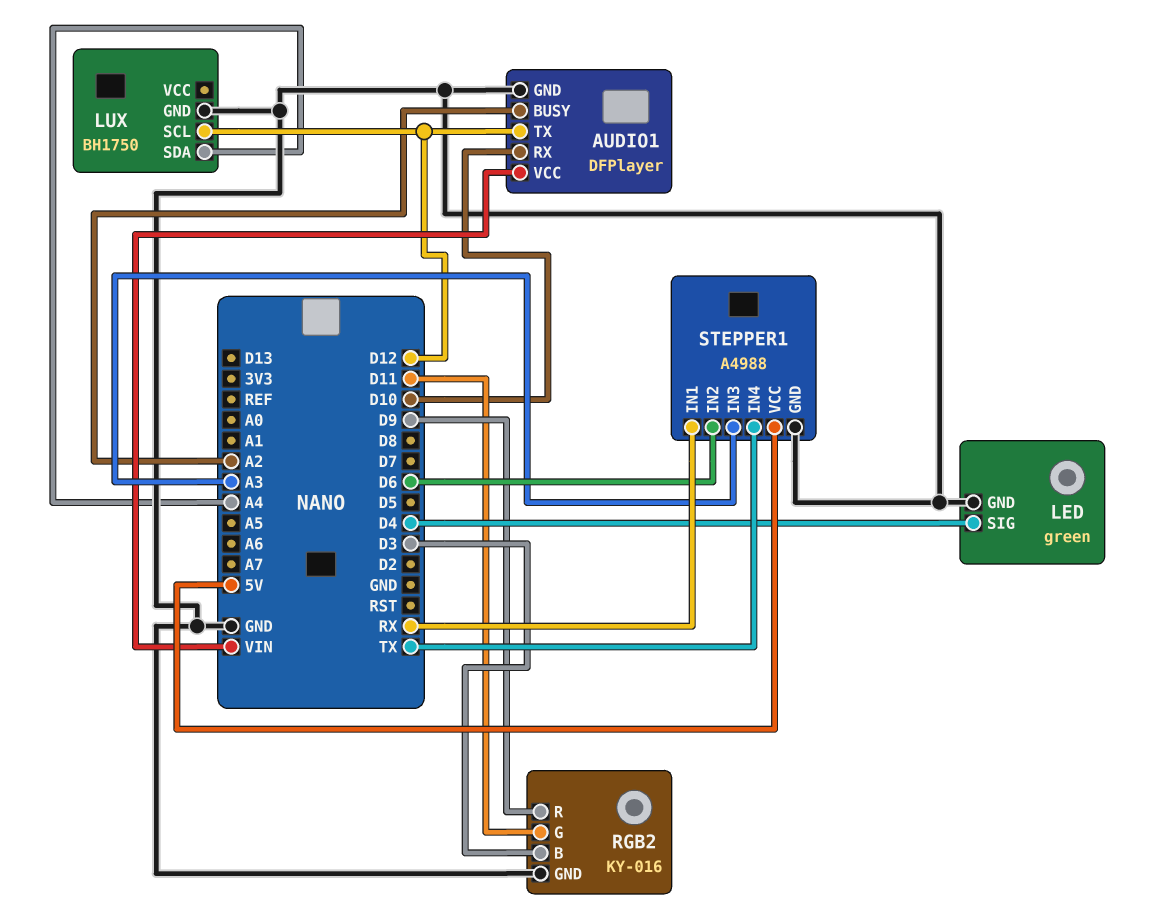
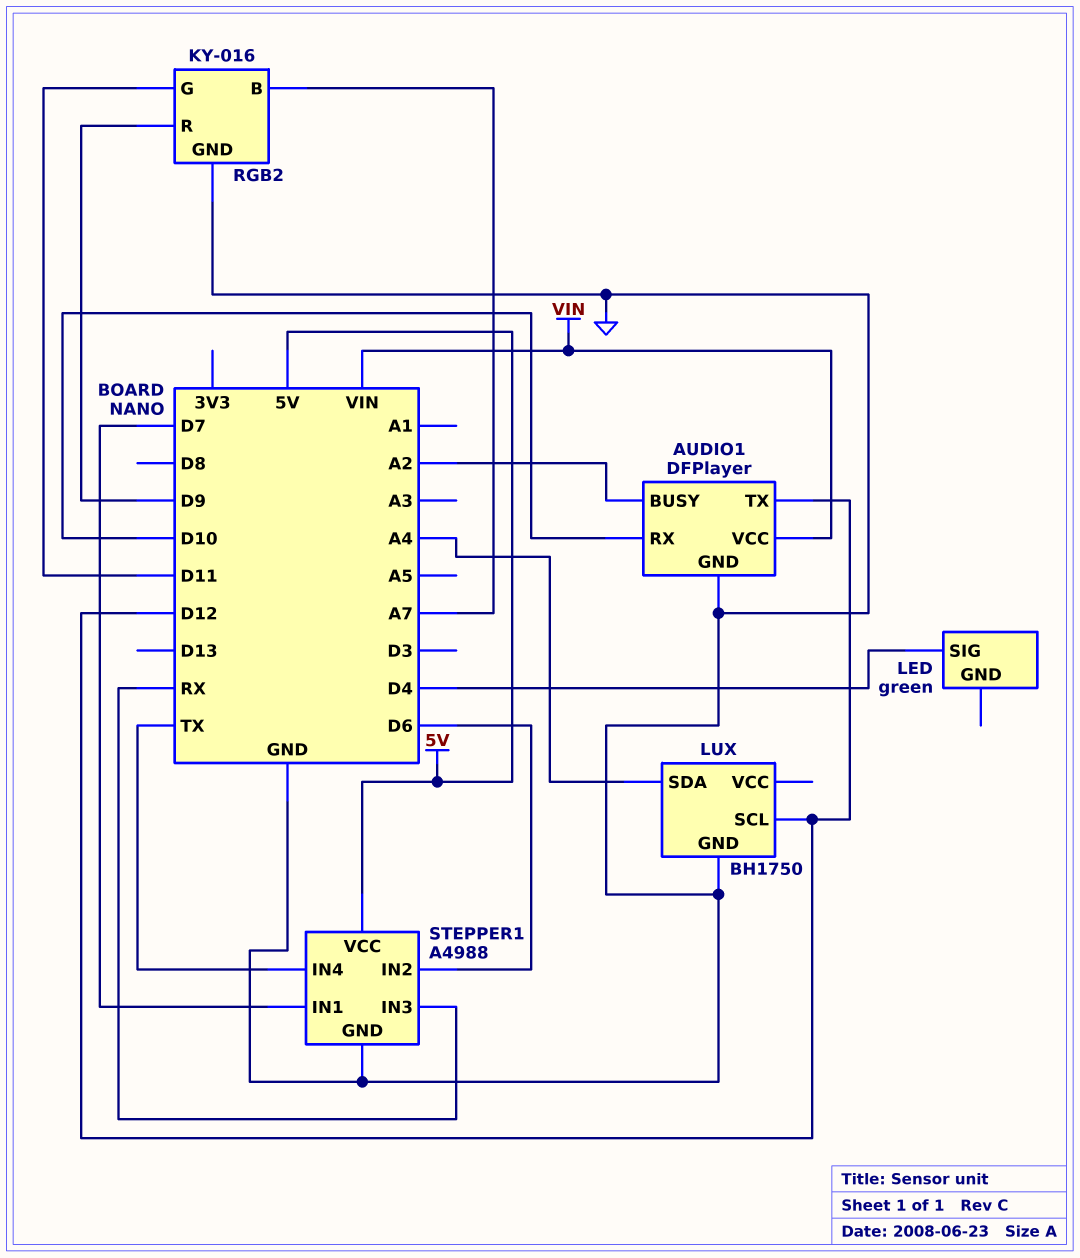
LED pin GND: GND -> none
RGB2 pin B: D3 -> A7
STEPPER1 pin IN1: RX -> D7
STEPPER1 pin IN3: A3 -> RX

